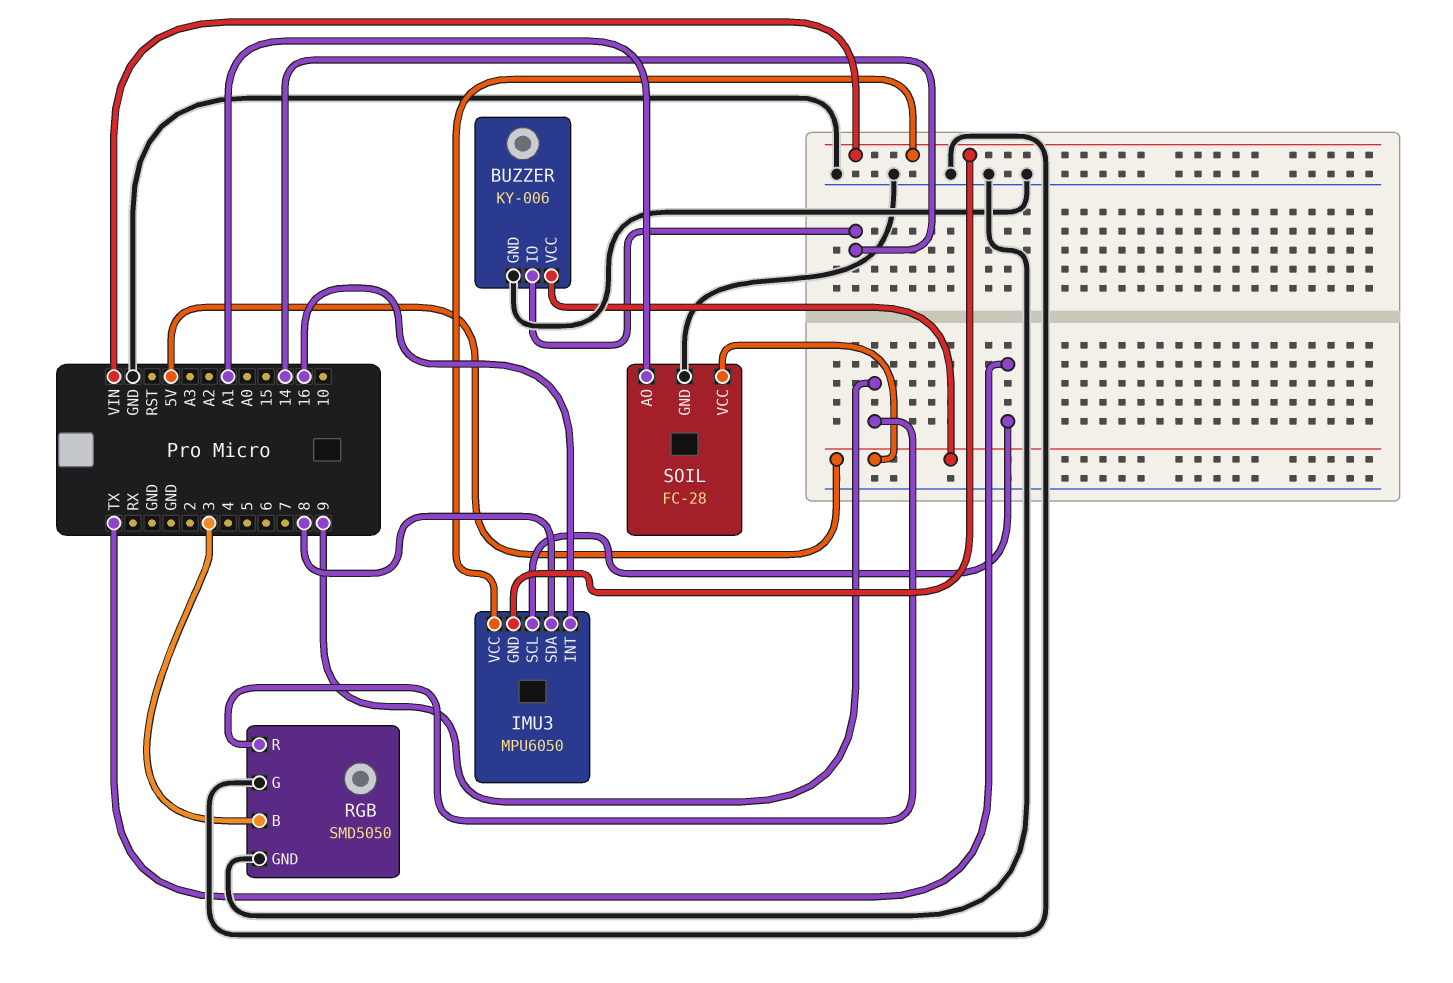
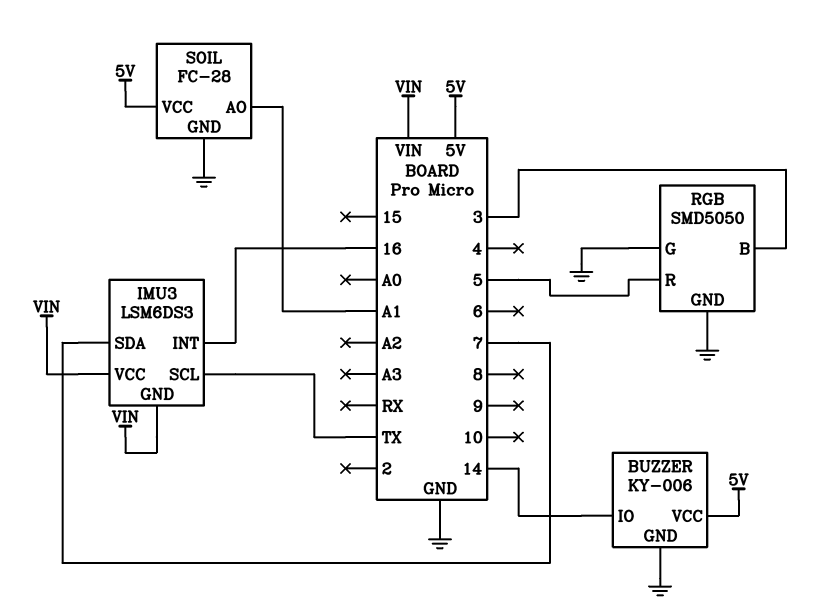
IMU3: MPU6050 -> LSM6DS3
IMU3 pin SDA: 8 -> 7
RGB pin R: 9 -> 5

